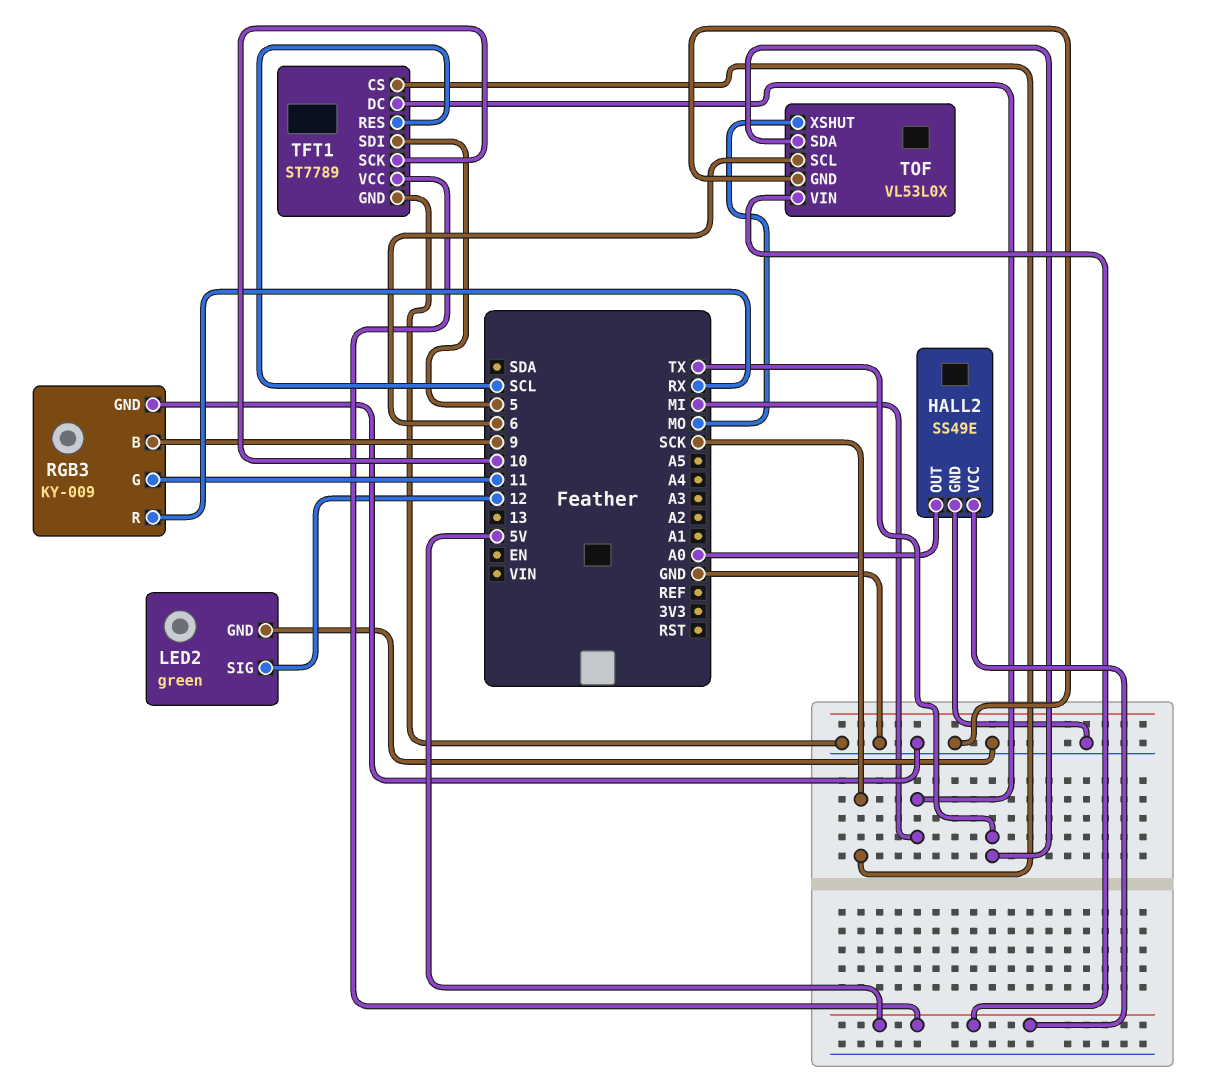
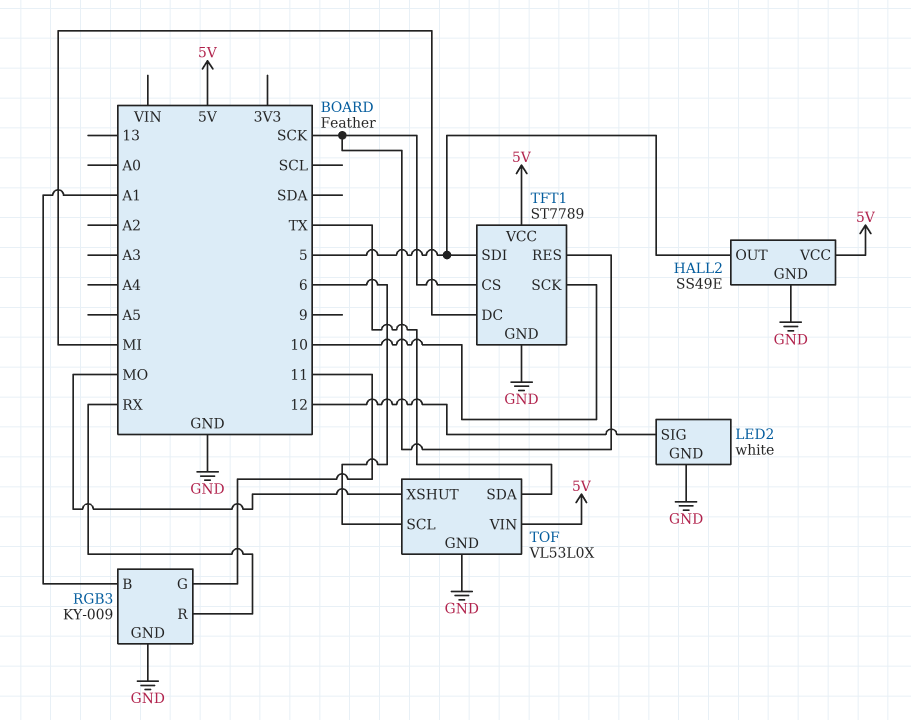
HALL2 pin OUT: A0 -> 5
LED2: green -> white
RGB3 pin B: 9 -> A1
TFT1 pin RES: SCL -> SCK

